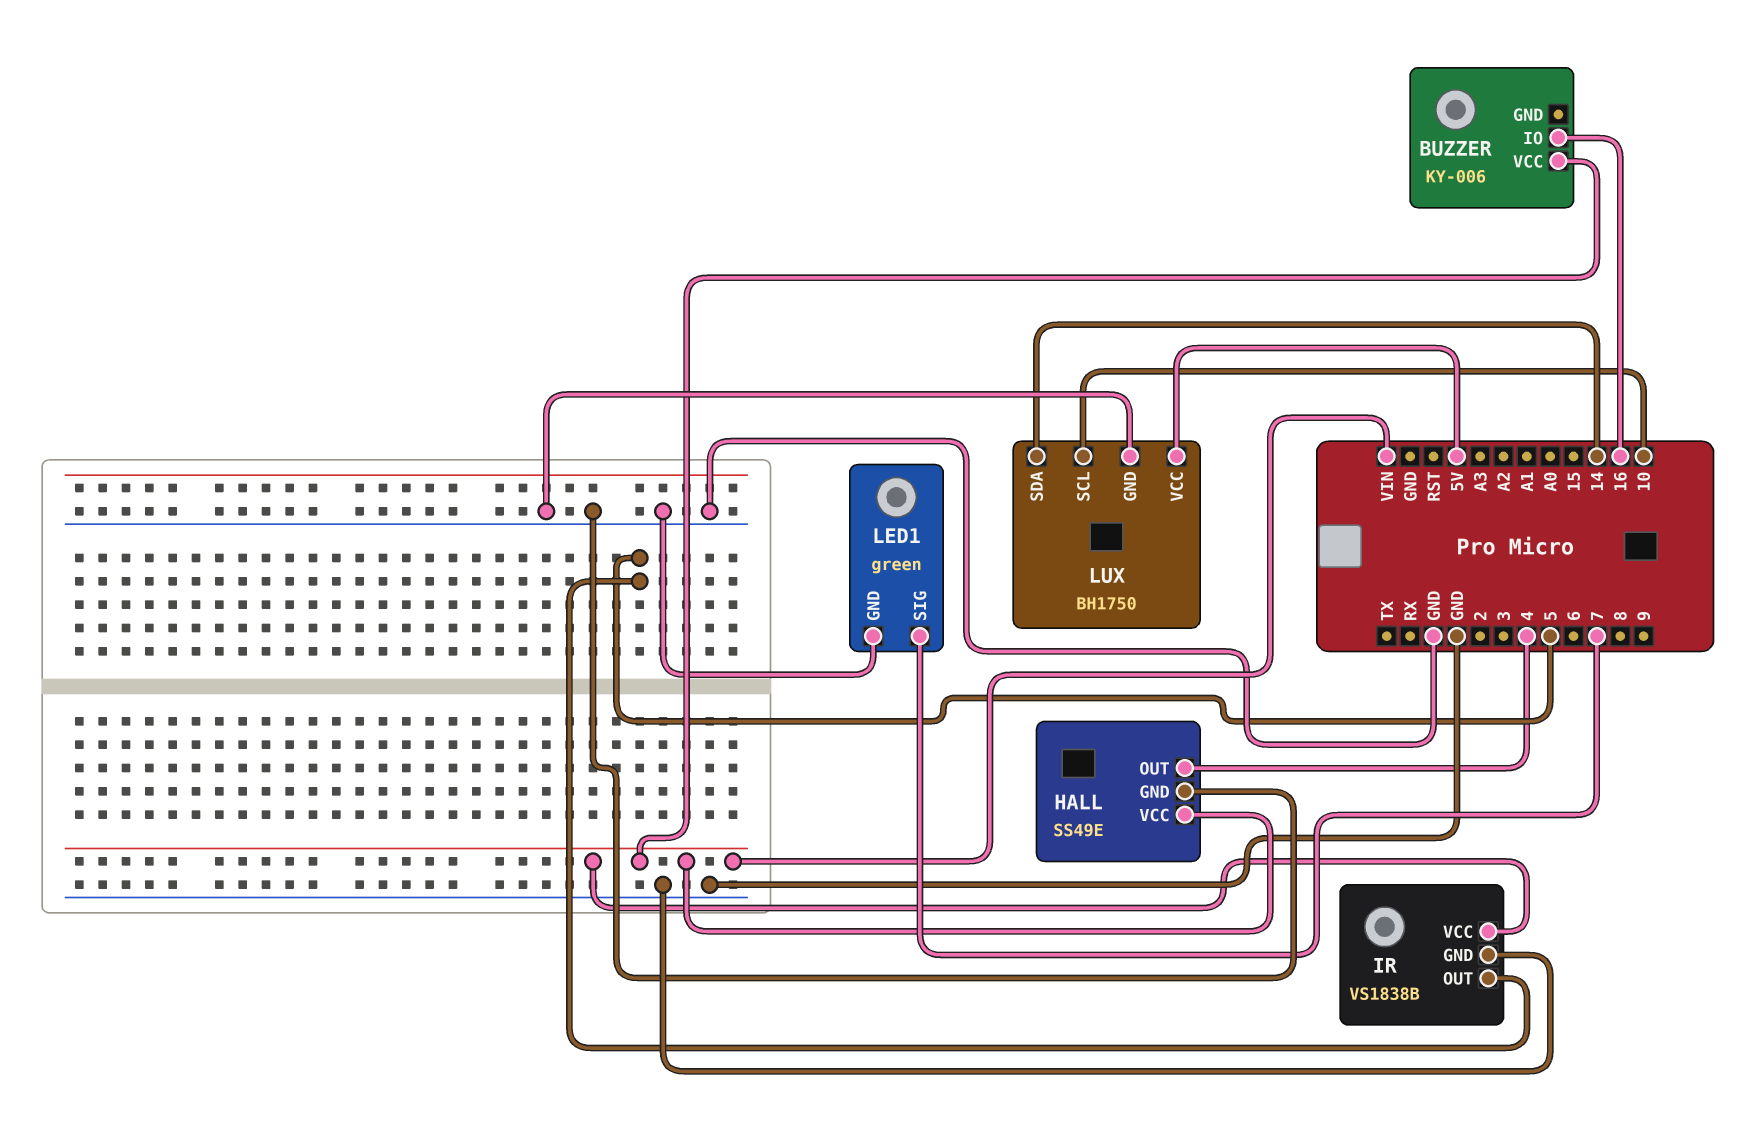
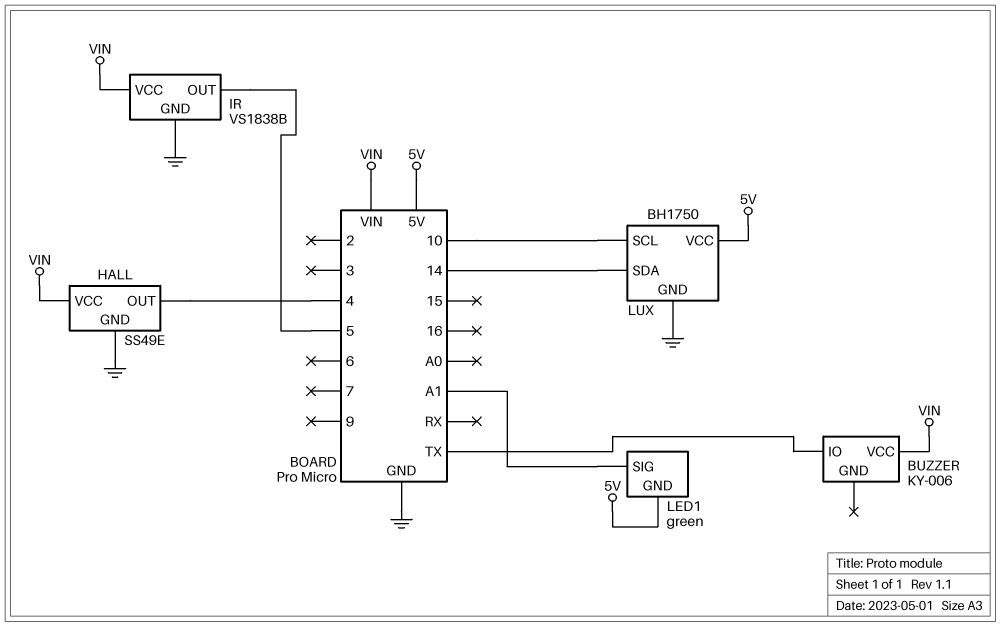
BUZZER pin IO: 16 -> TX
LED1 pin GND: GND -> 5V
LED1 pin SIG: 7 -> A1

